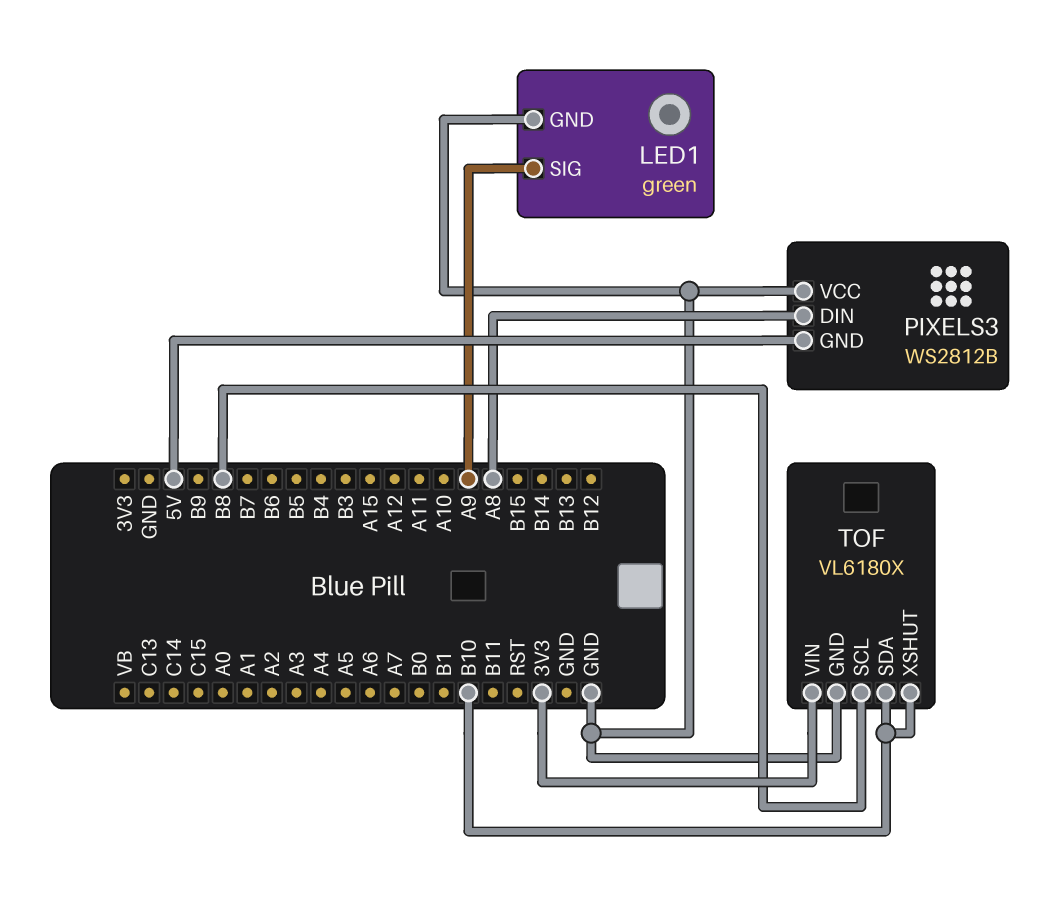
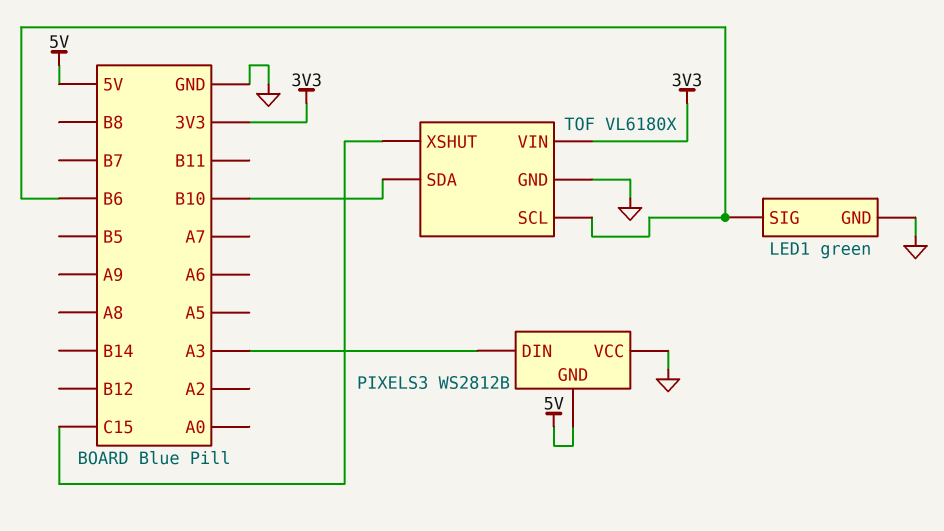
LED1 pin SIG: A9 -> B6
PIXELS3 pin DIN: A8 -> A3
TOF pin SCL: B8 -> B6
TOF pin XSHUT: B10 -> C15

